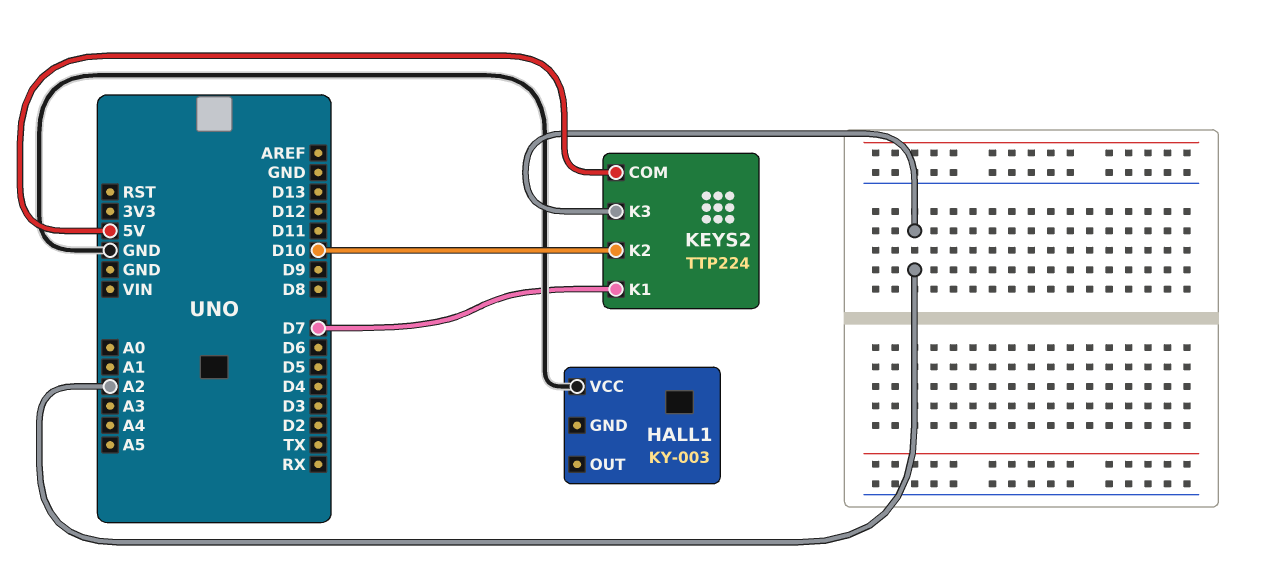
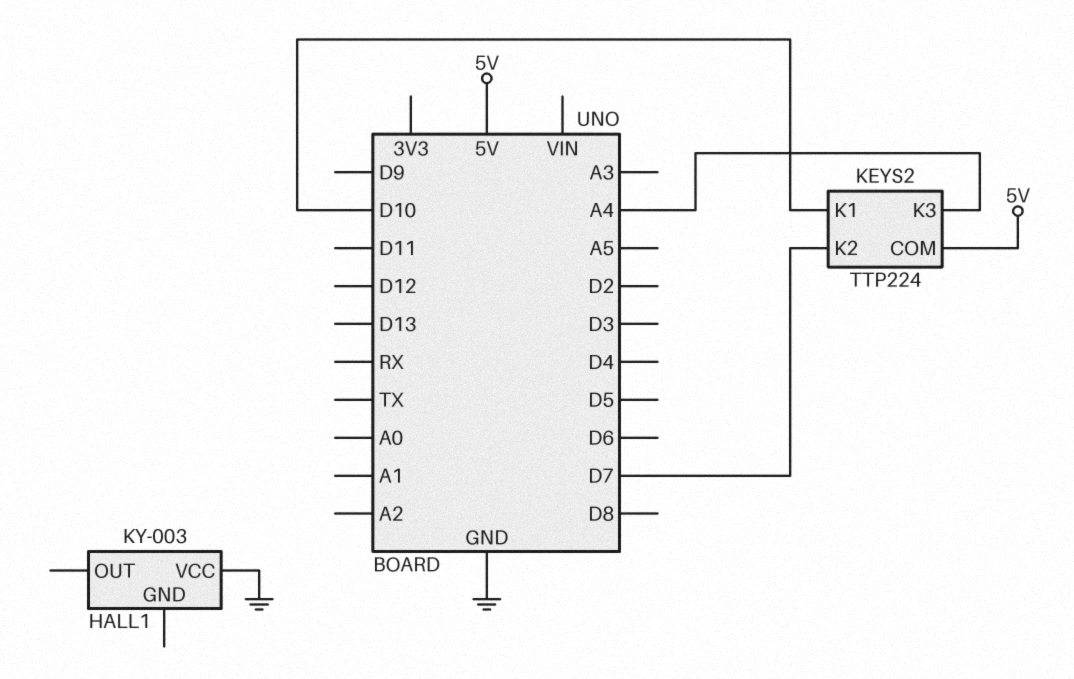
KEYS2 pin K1: D7 -> D10
KEYS2 pin K2: D10 -> D7
KEYS2 pin K3: A2 -> A4

